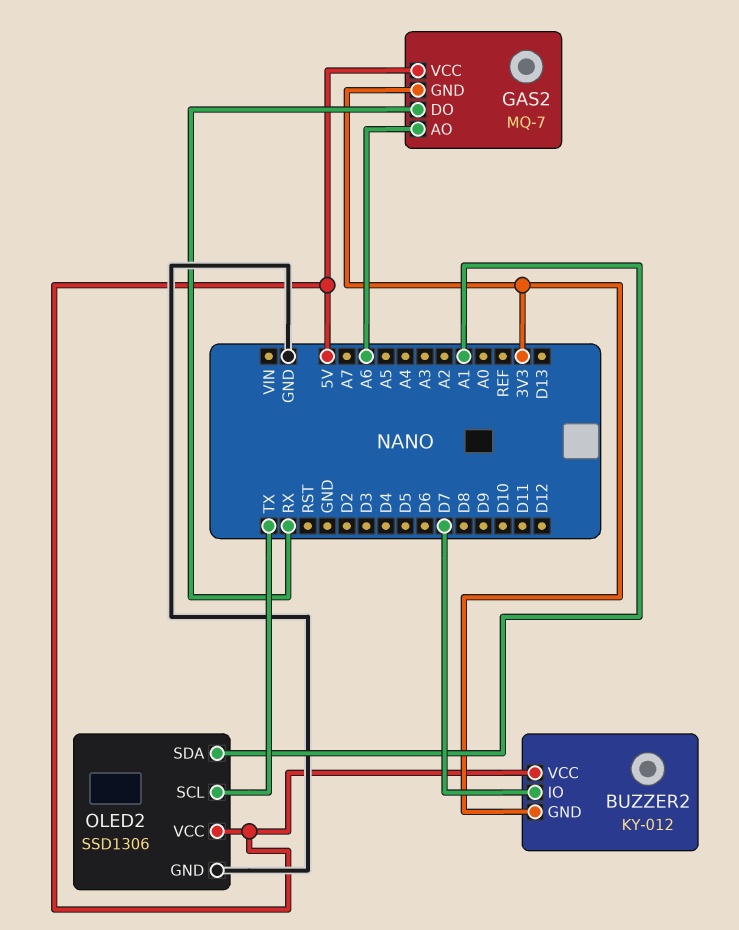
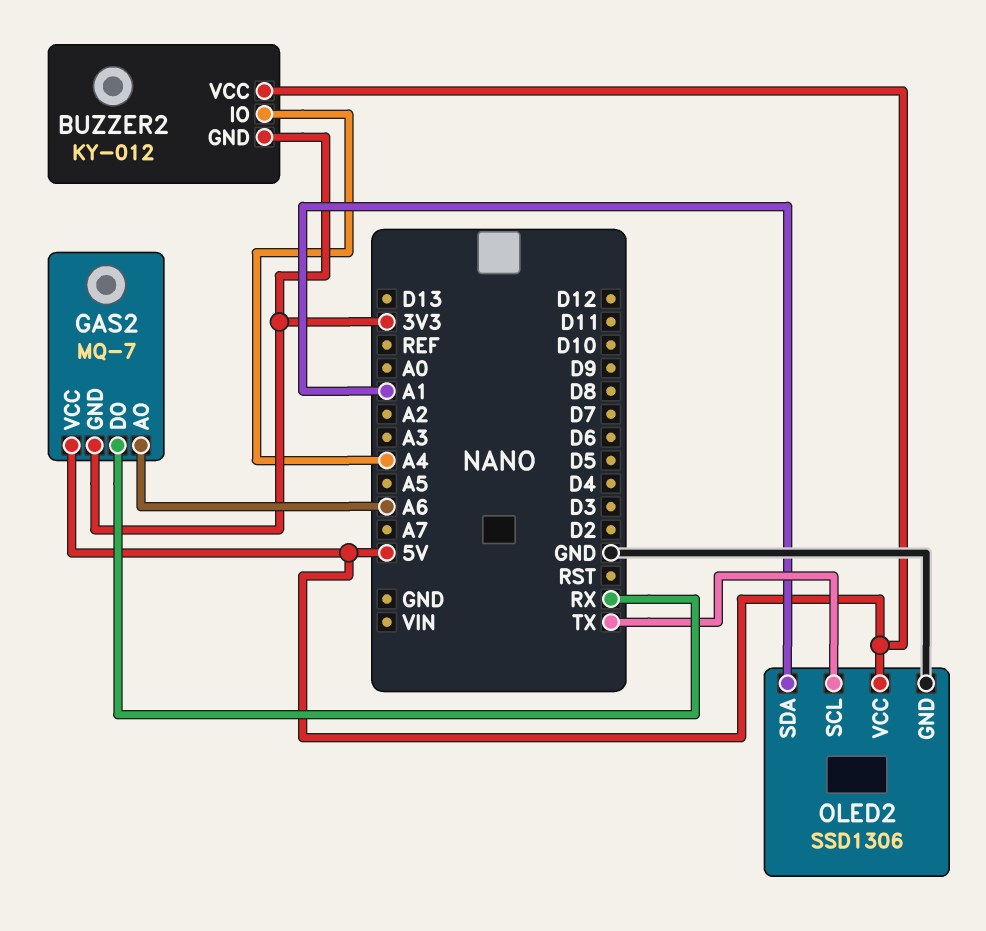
BUZZER2 pin IO: D7 -> A4

